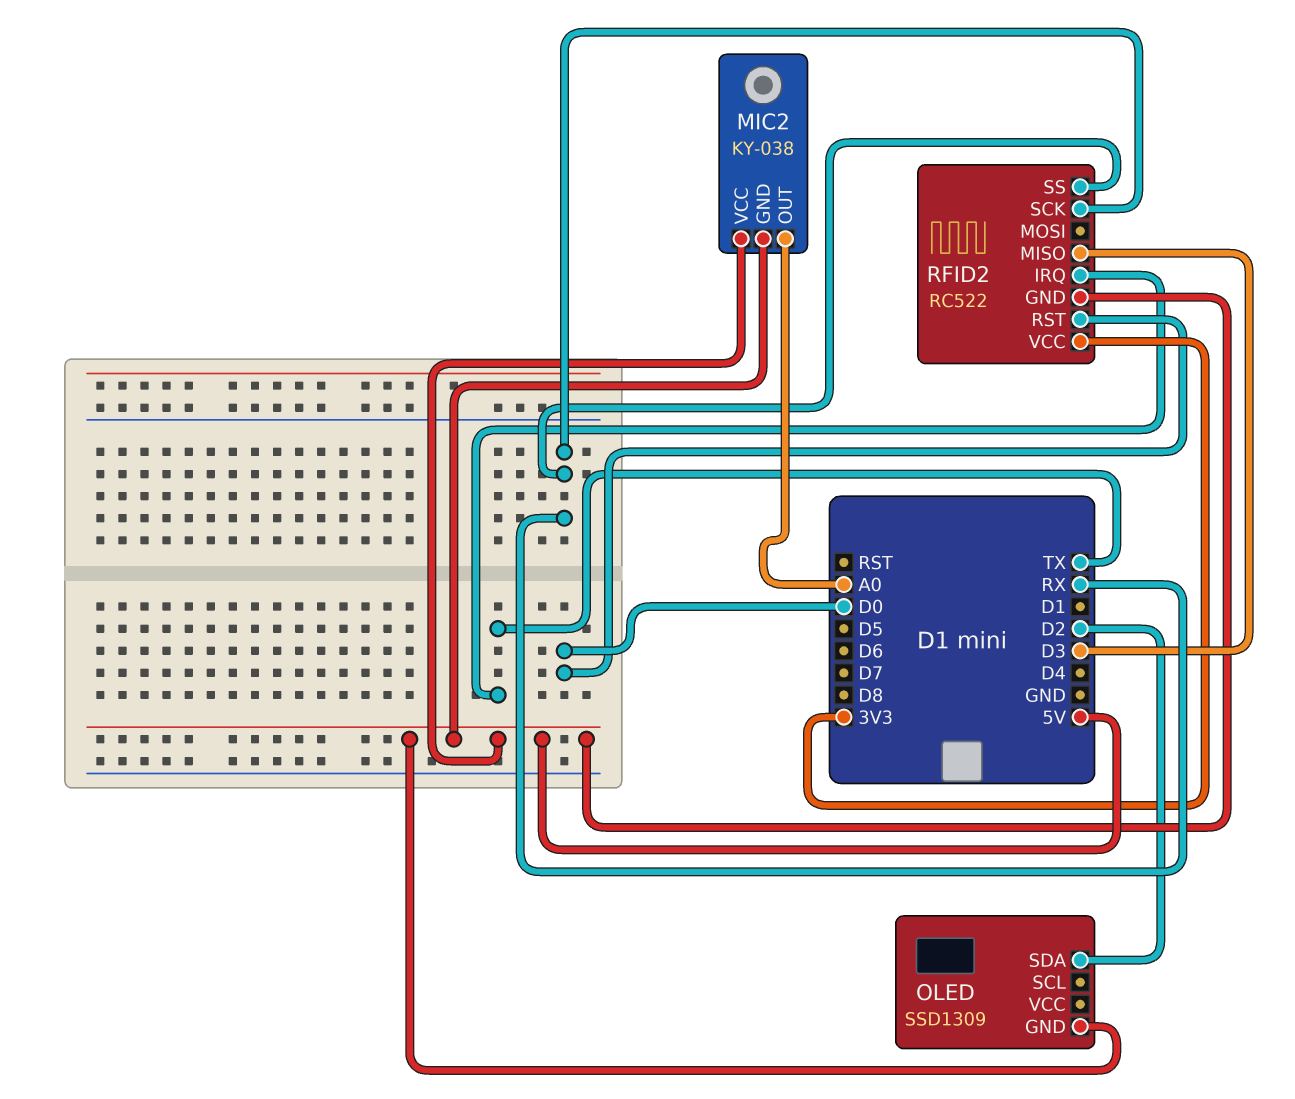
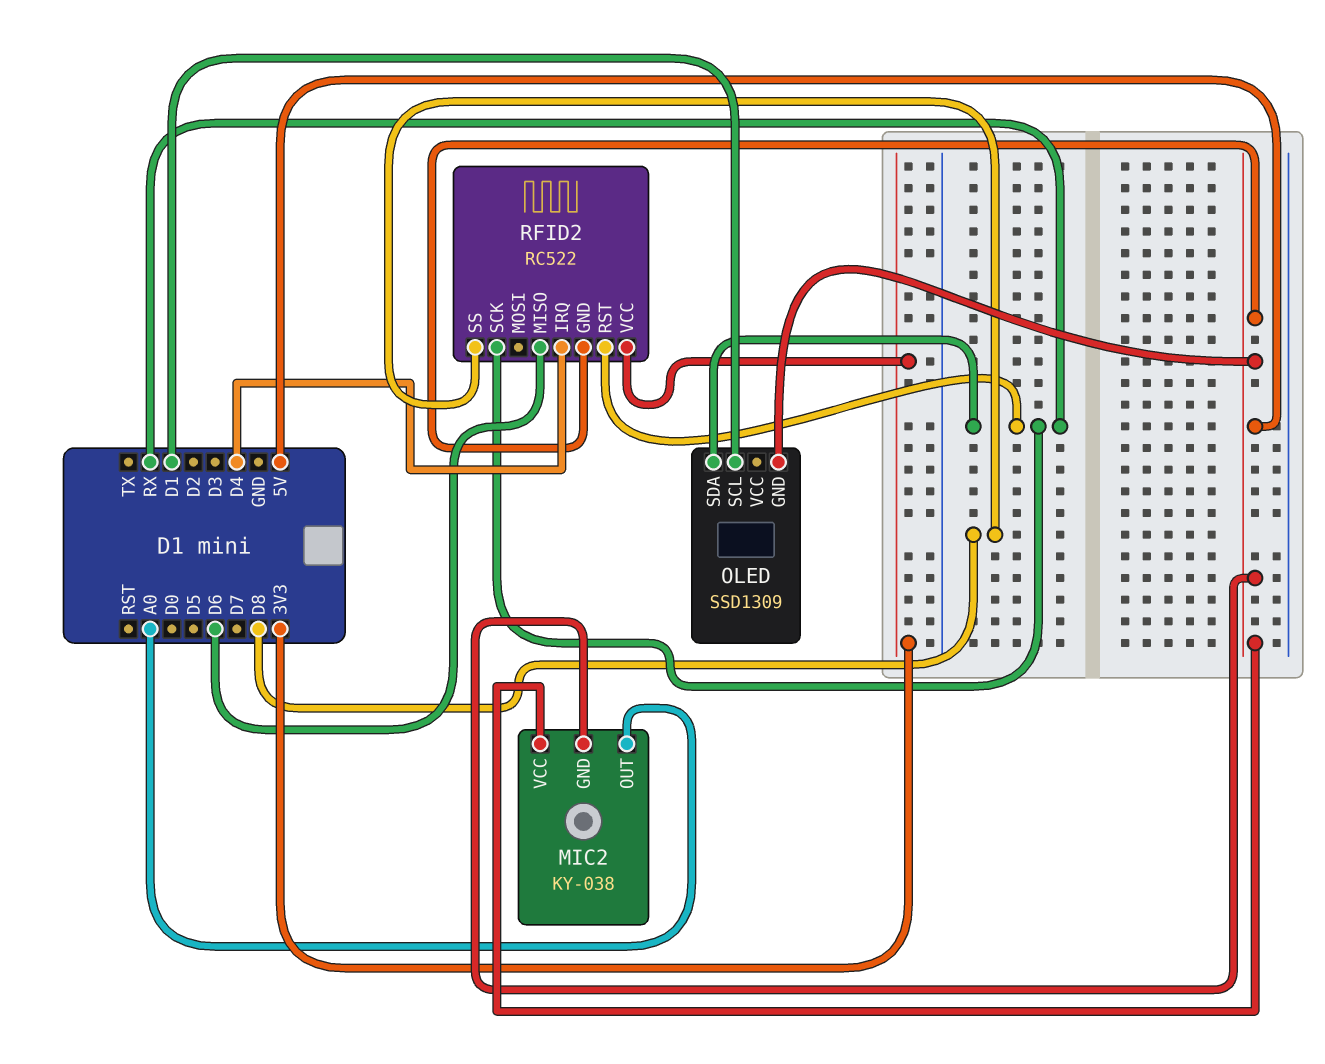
OLED pin SCL: none -> D1
OLED pin SDA: D2 -> RX
RFID2 pin IRQ: TX -> D4
RFID2 pin MISO: D3 -> D6
RFID2 pin RST: D0 -> RX
RFID2 pin SS: RX -> D8

